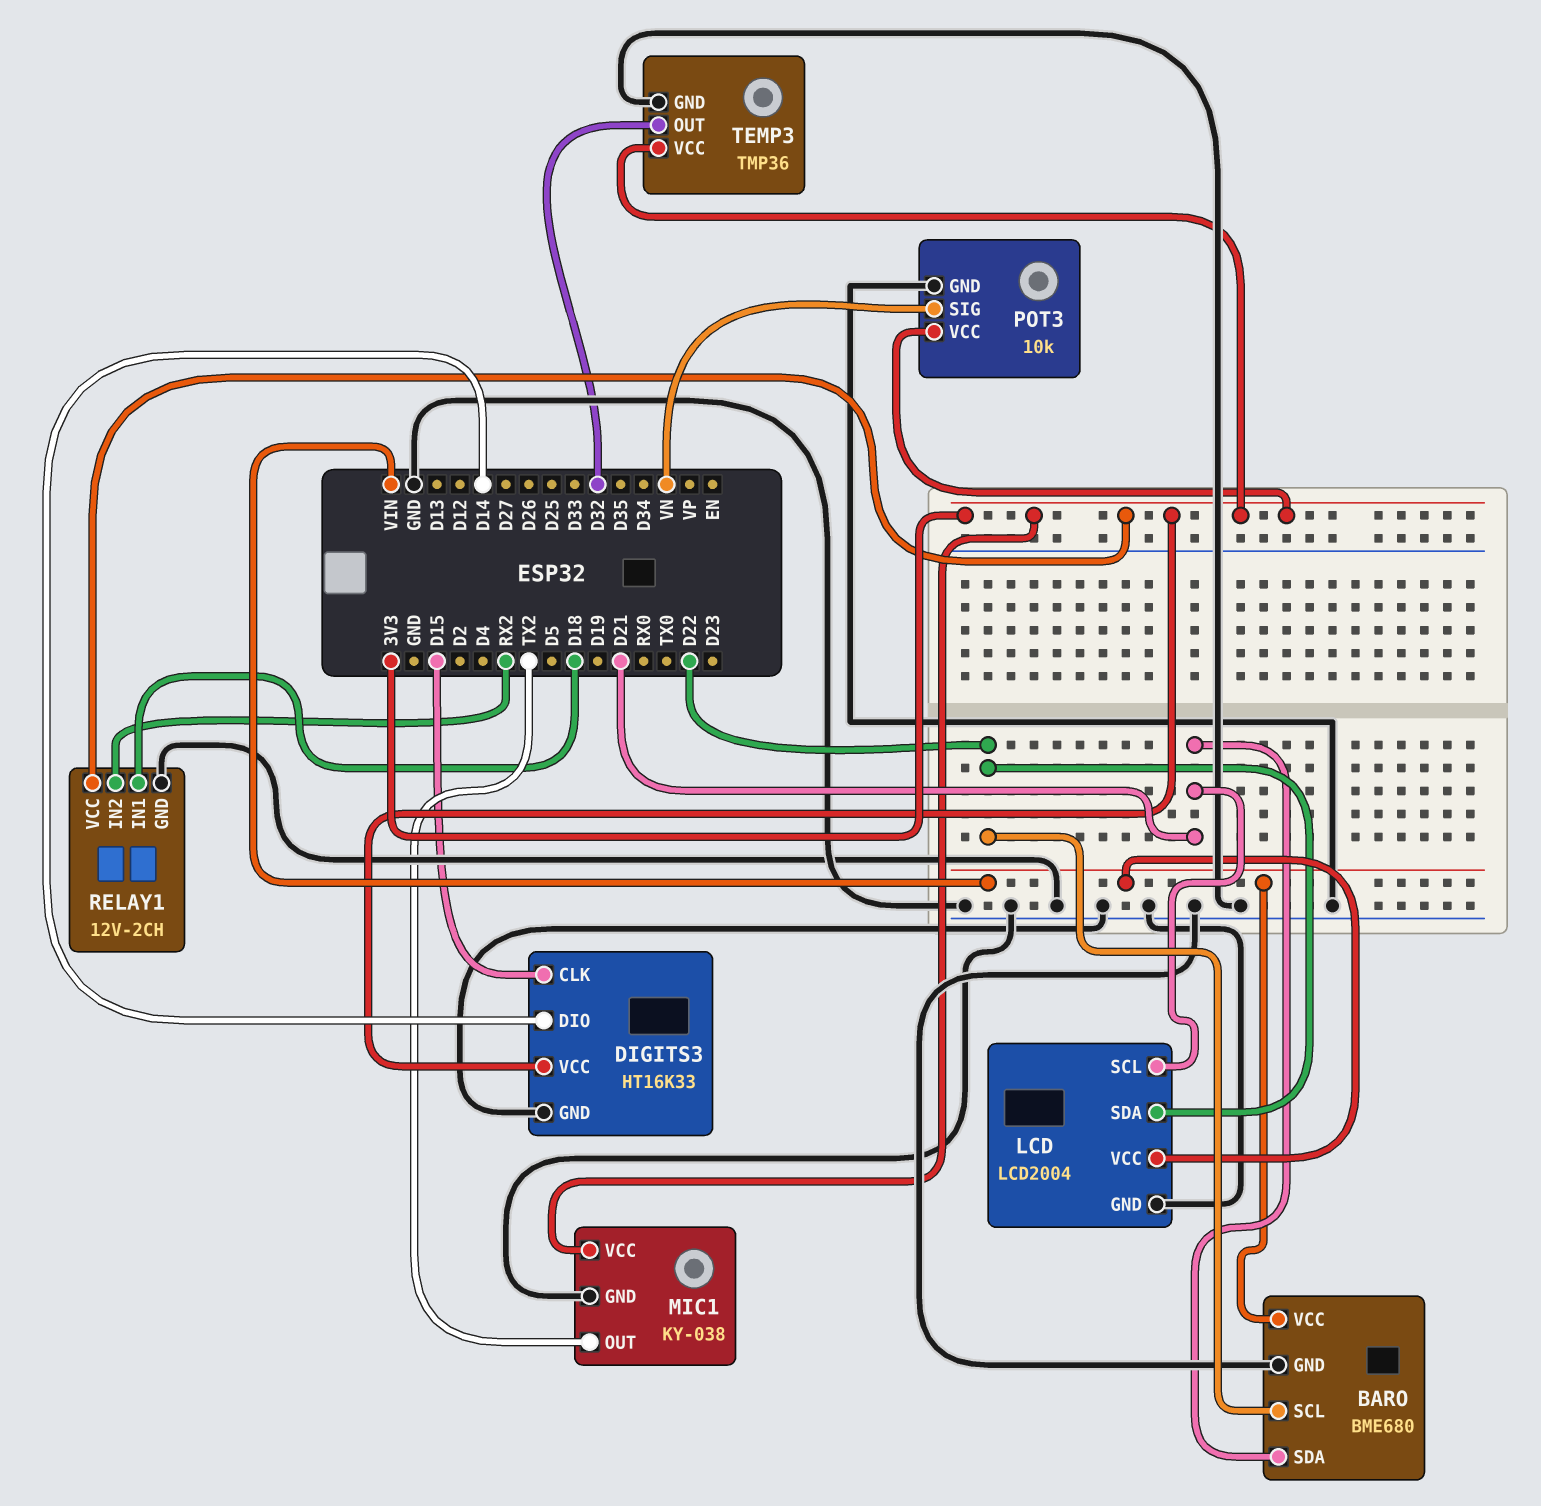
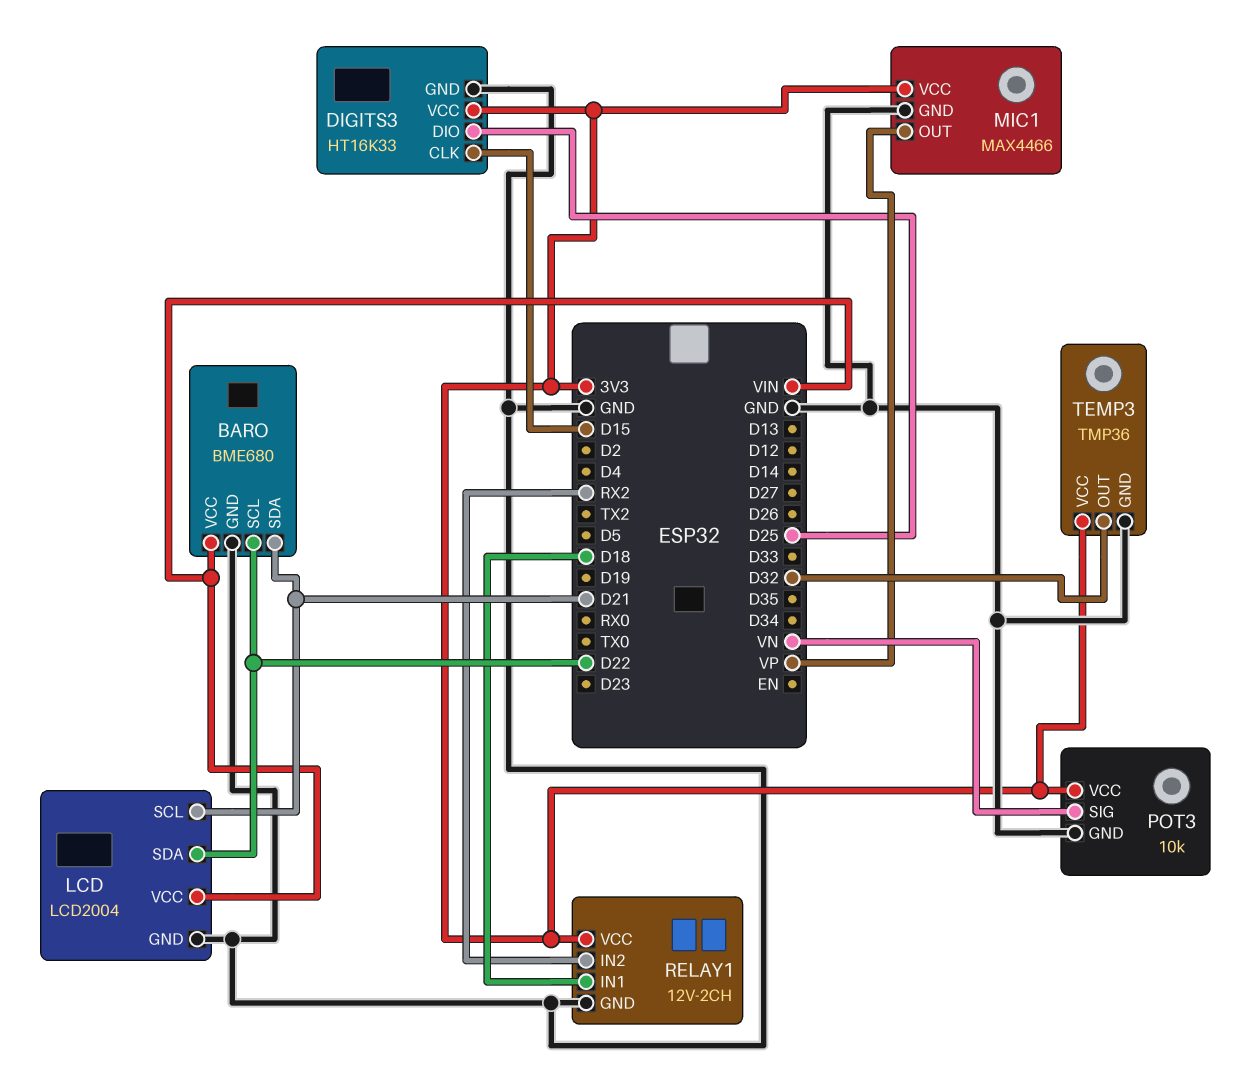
DIGITS3 pin DIO: D14 -> D25
MIC1: KY-038 -> MAX4466
MIC1 pin OUT: TX2 -> VP

